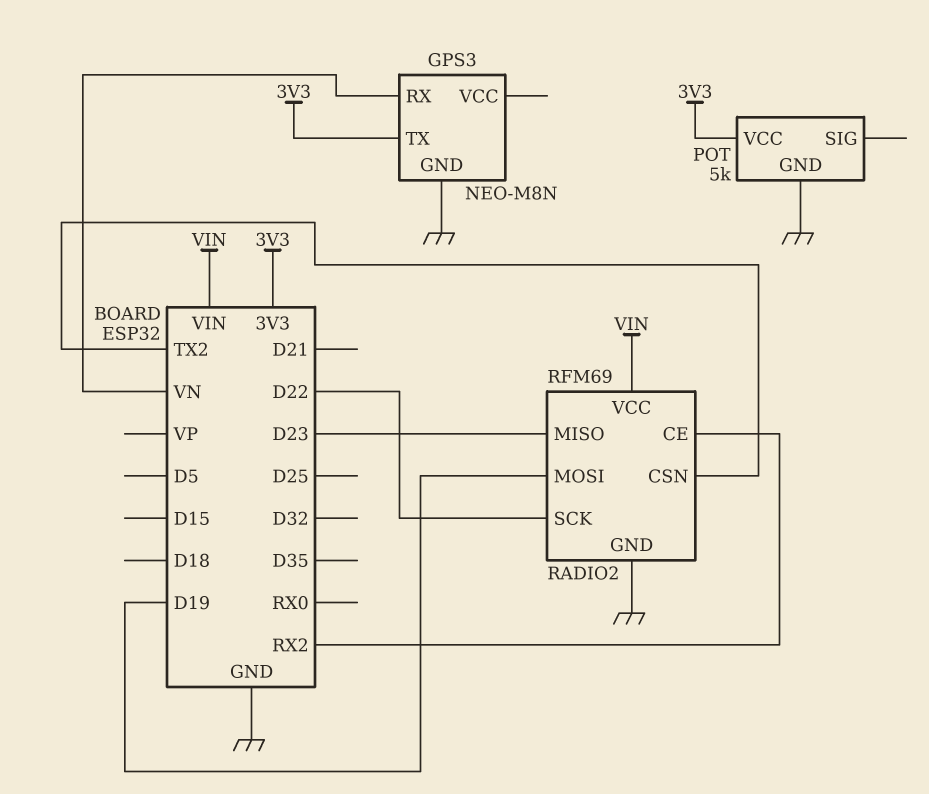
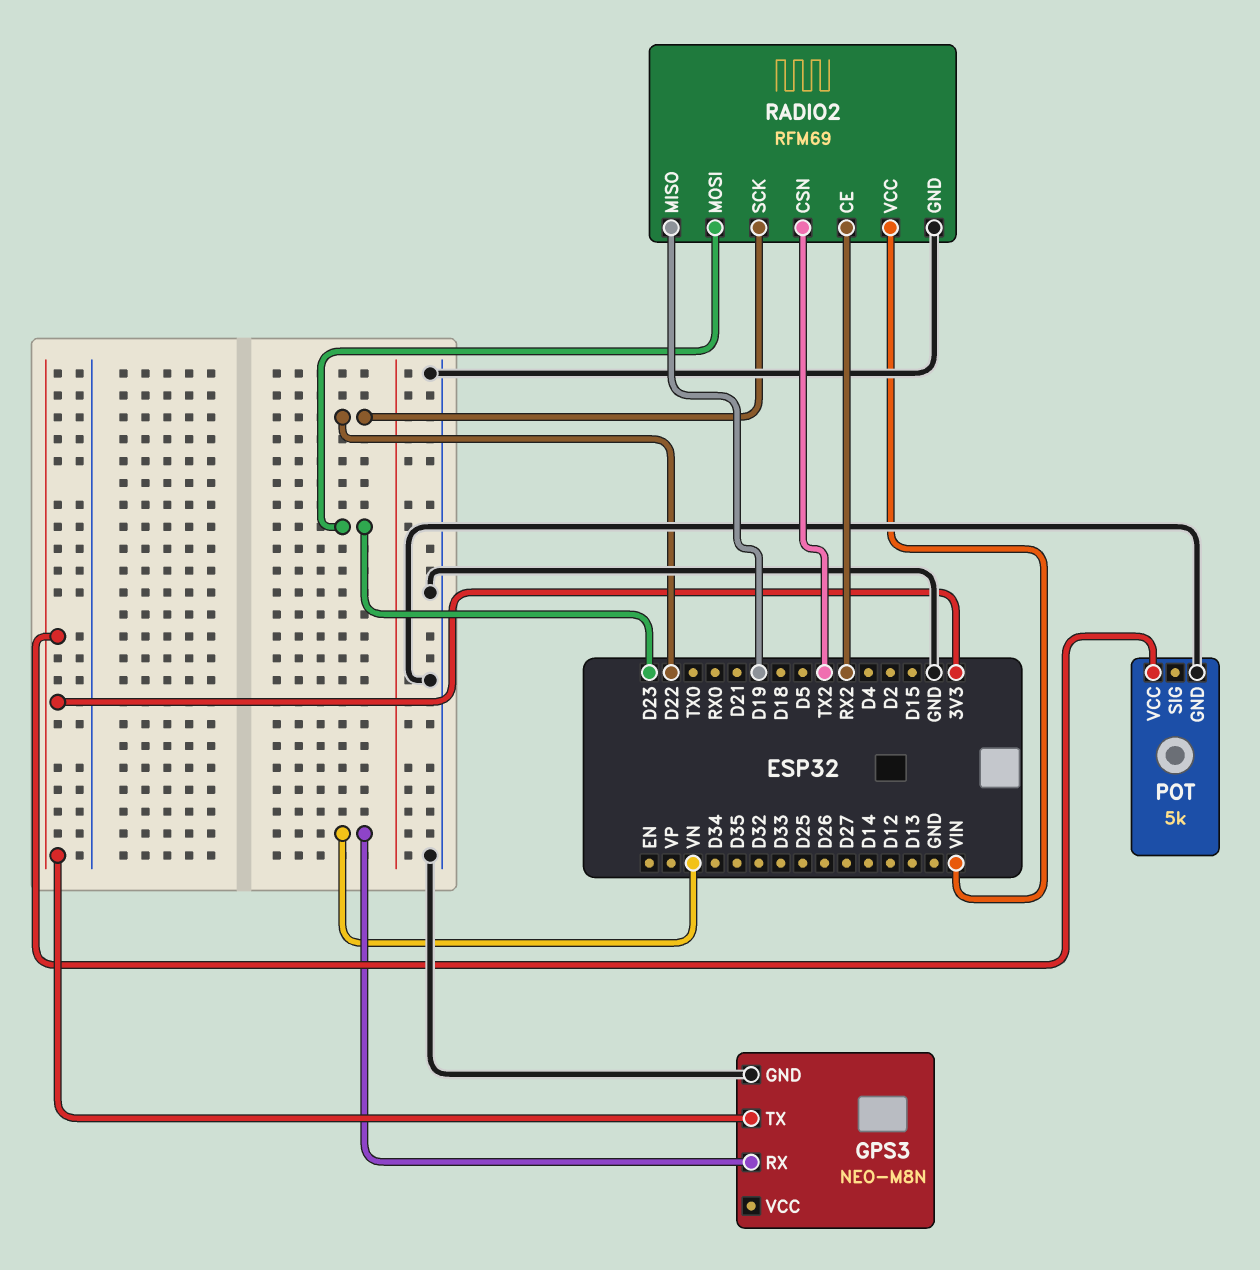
RADIO2 pin MISO: D23 -> D19
RADIO2 pin MOSI: D19 -> D23

